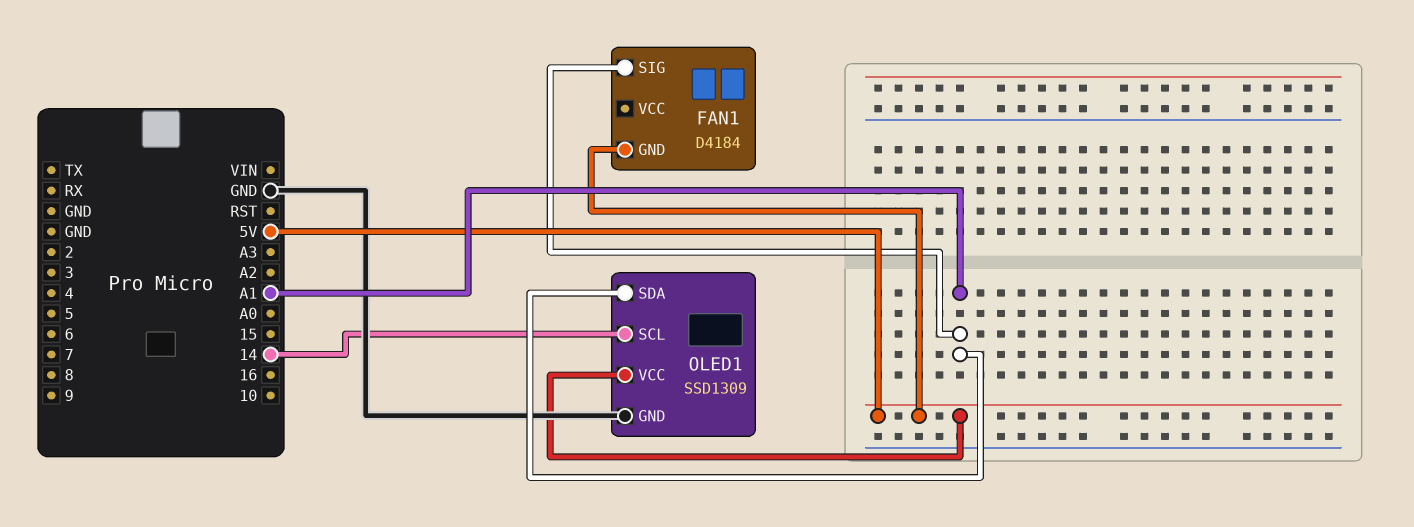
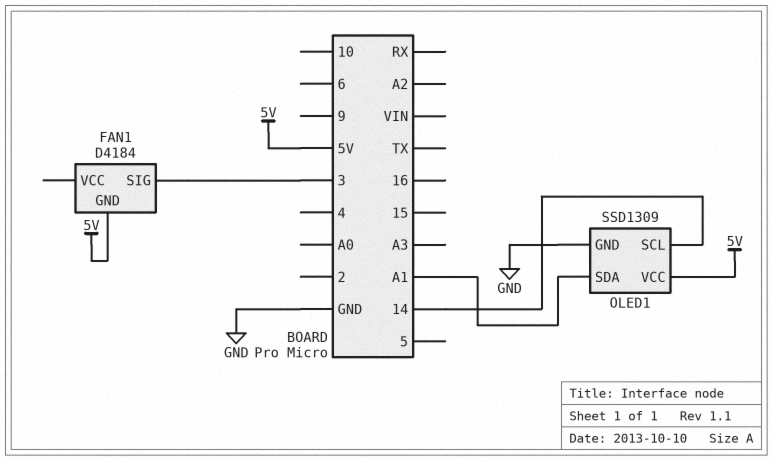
FAN1 pin SIG: A1 -> 3

